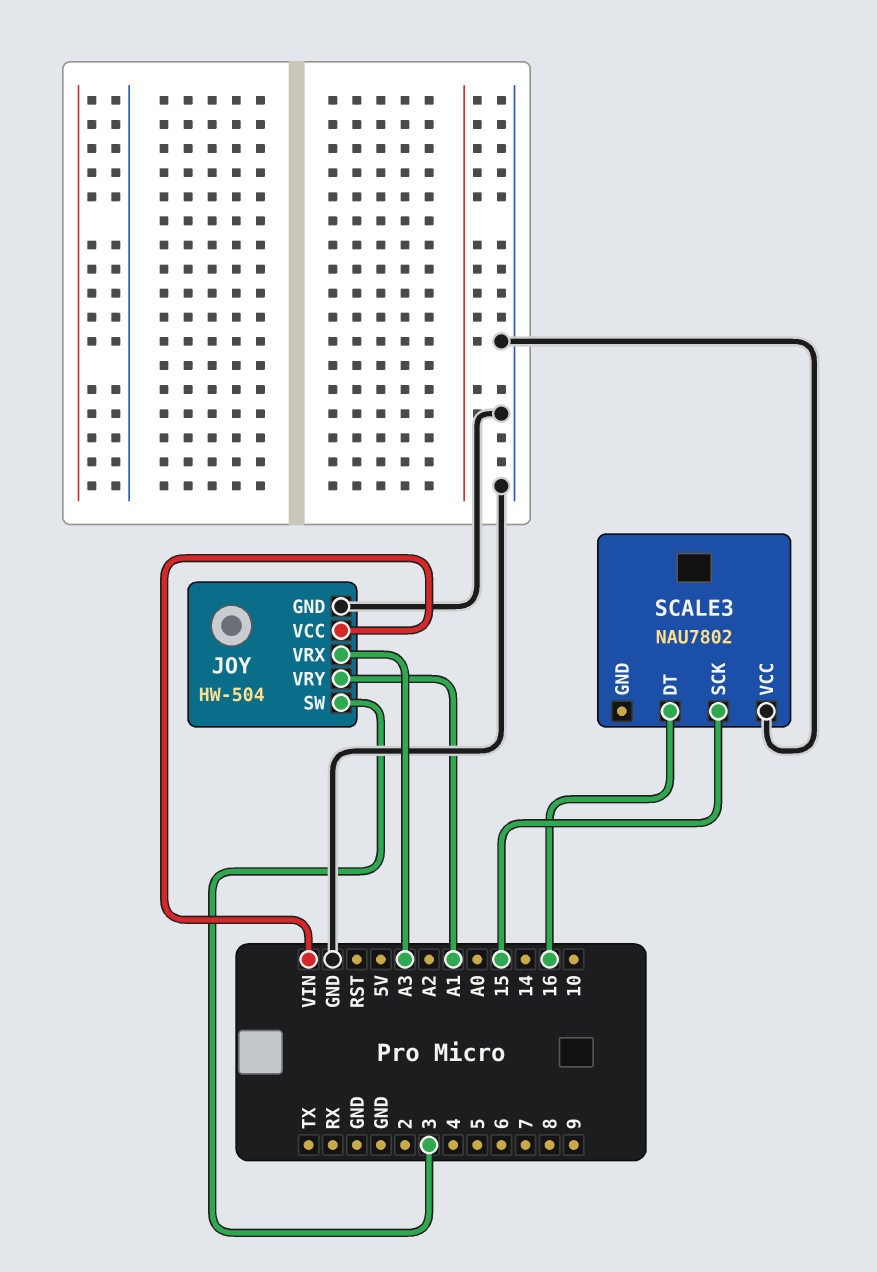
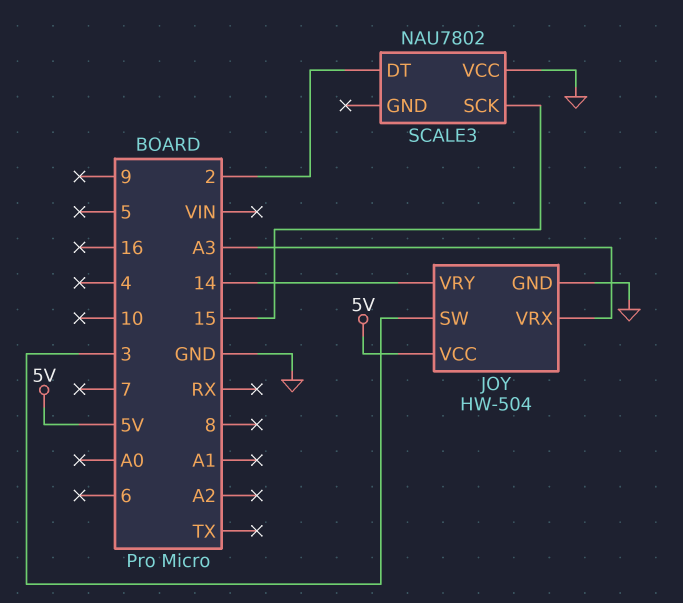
JOY pin VCC: VIN -> 5V
JOY pin VRY: A1 -> 14
SCALE3 pin DT: 16 -> 2

